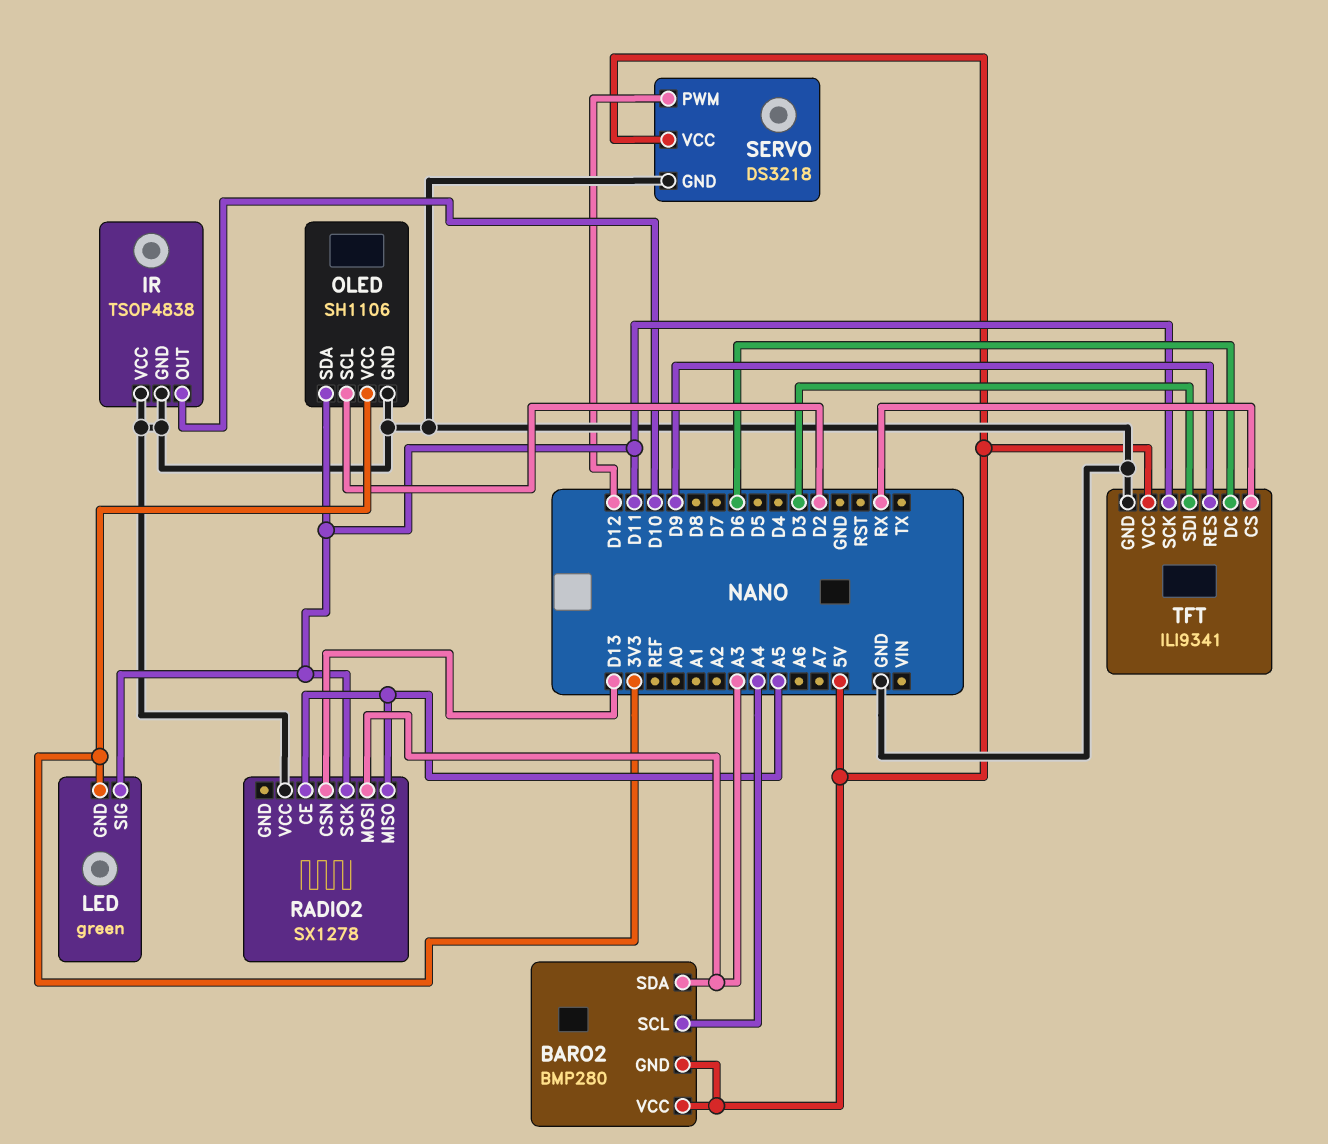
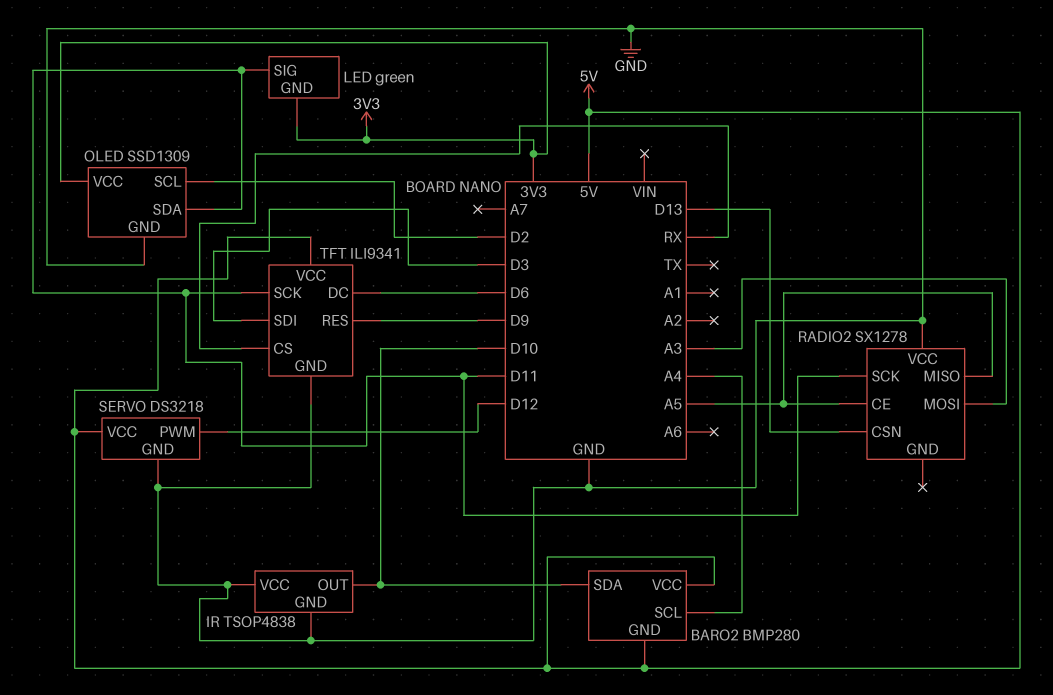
BARO2 pin SDA: A3 -> D10
OLED: SH1106 -> SSD1309

